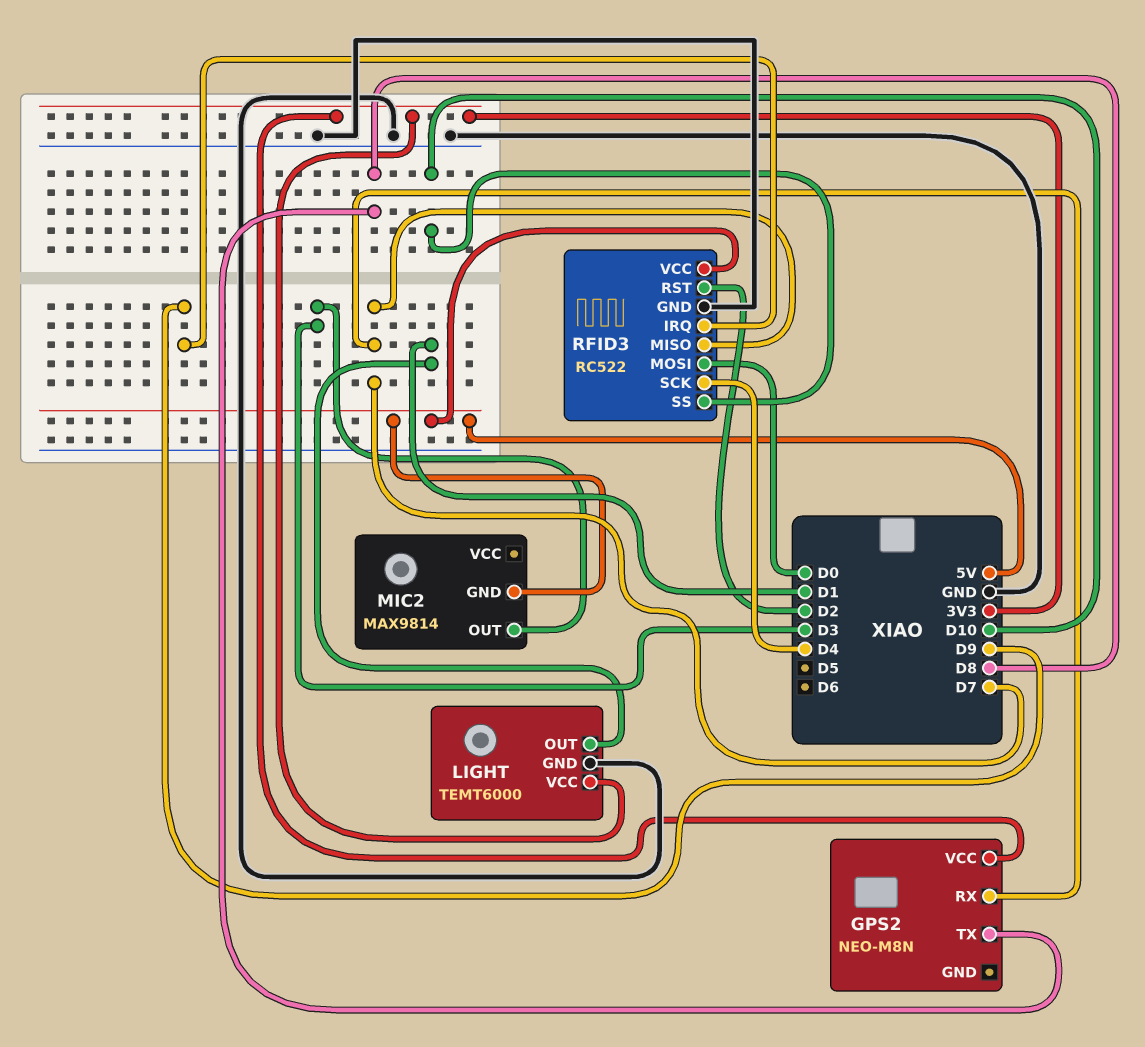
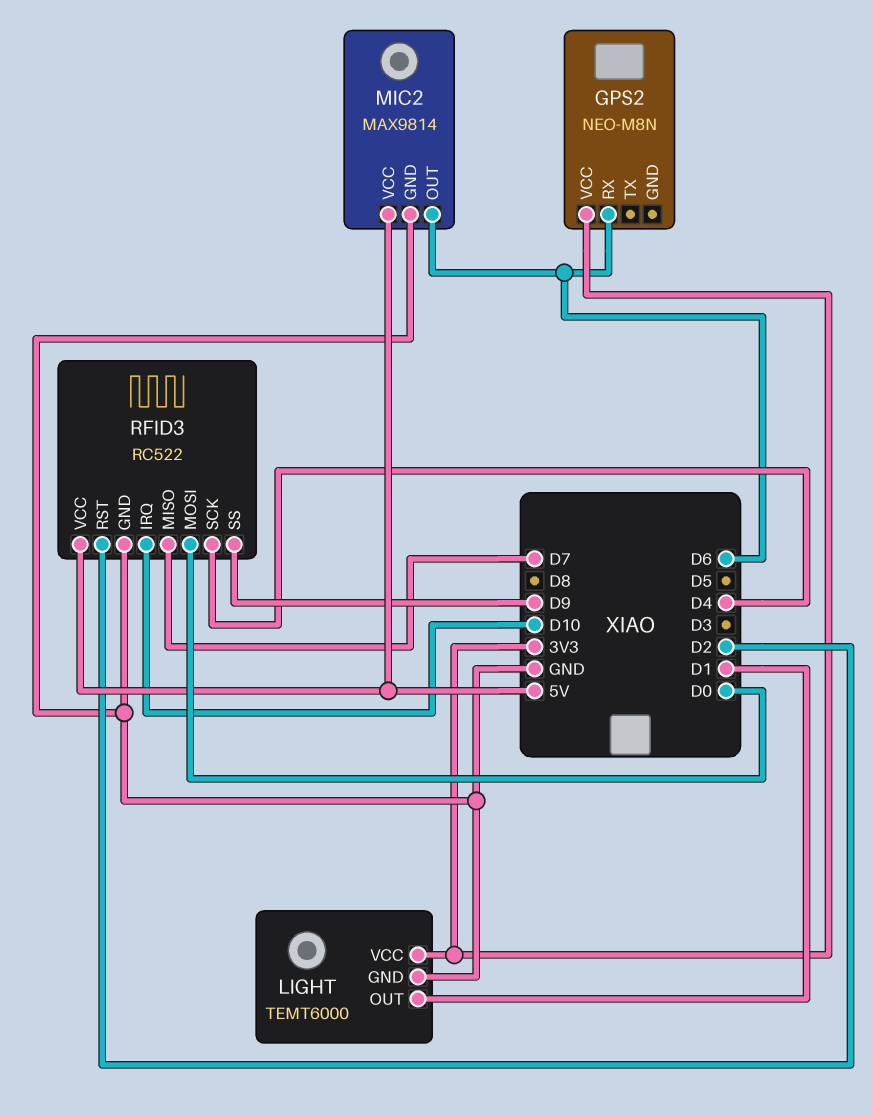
GPS2 pin RX: D7 -> D6
GPS2 pin TX: D8 -> none
MIC2 pin GND: 5V -> GND
MIC2 pin OUT: D3 -> D6
MIC2 pin VCC: none -> 5V
RFID3 pin IRQ: D9 -> D10
RFID3 pin SS: D10 -> D9

